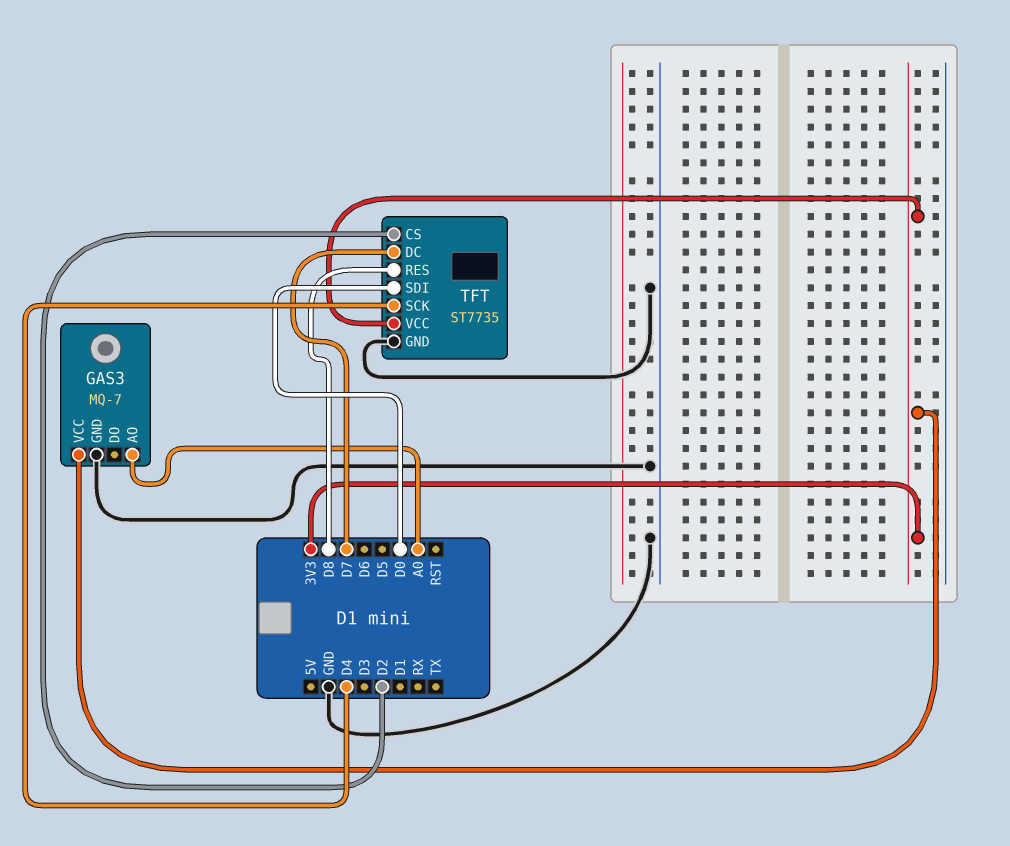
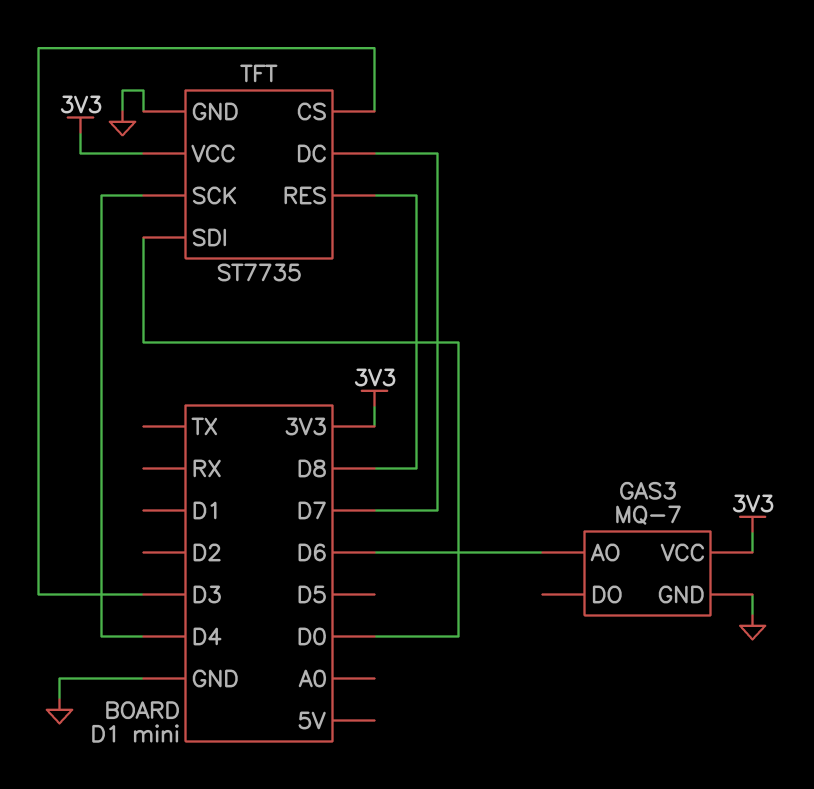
GAS3 pin AO: A0 -> D6
TFT pin CS: D2 -> D3

